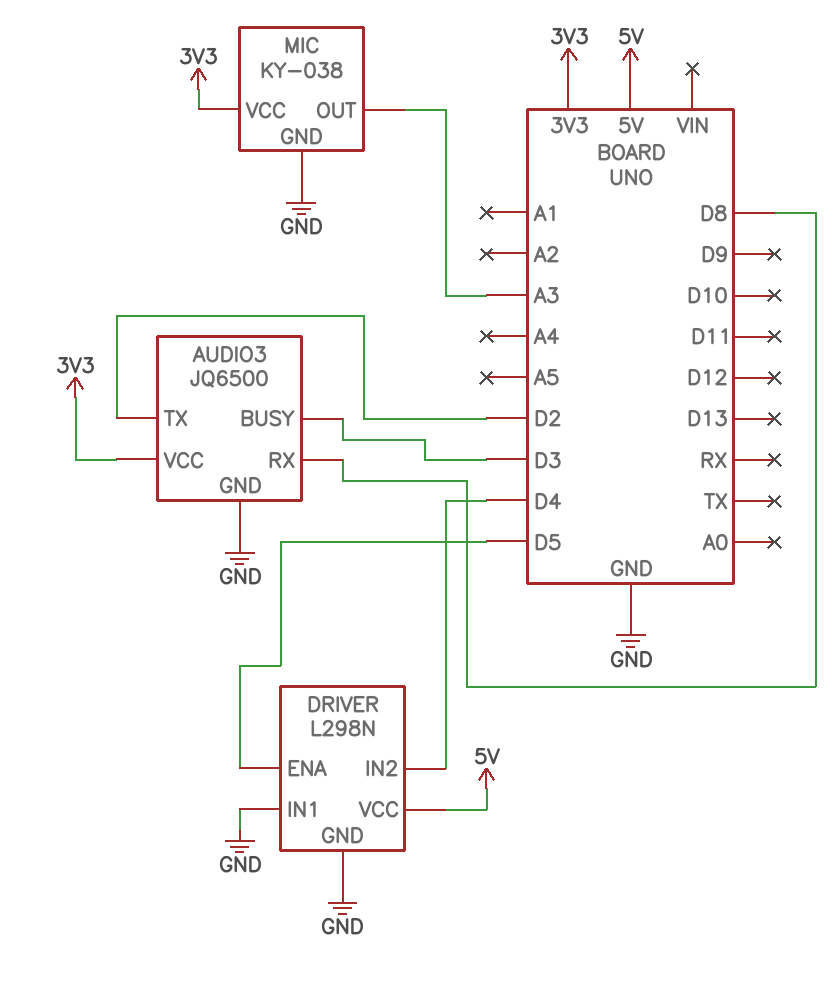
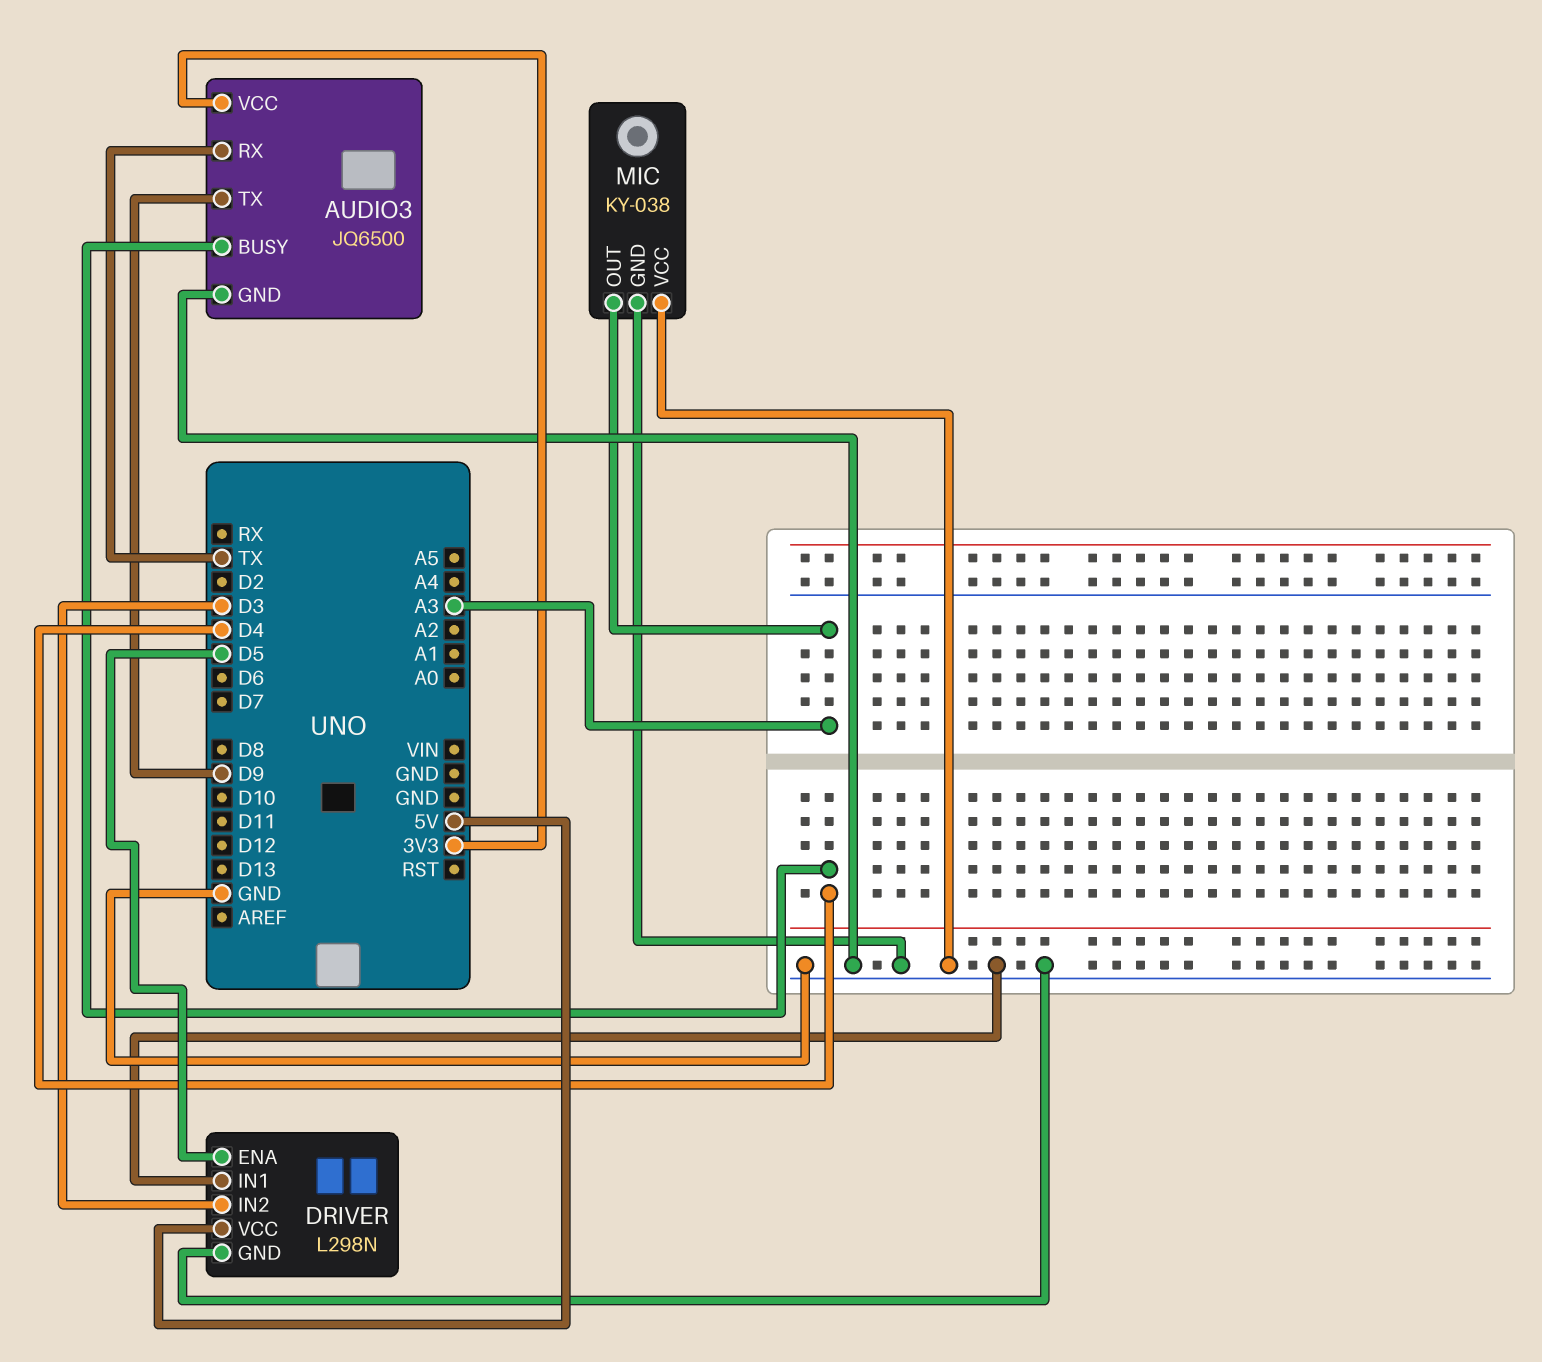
AUDIO3 pin BUSY: D3 -> D4
AUDIO3 pin RX: D8 -> TX
AUDIO3 pin TX: D2 -> D9
DRIVER pin IN2: D4 -> D3
MIC pin VCC: 3V3 -> GND

